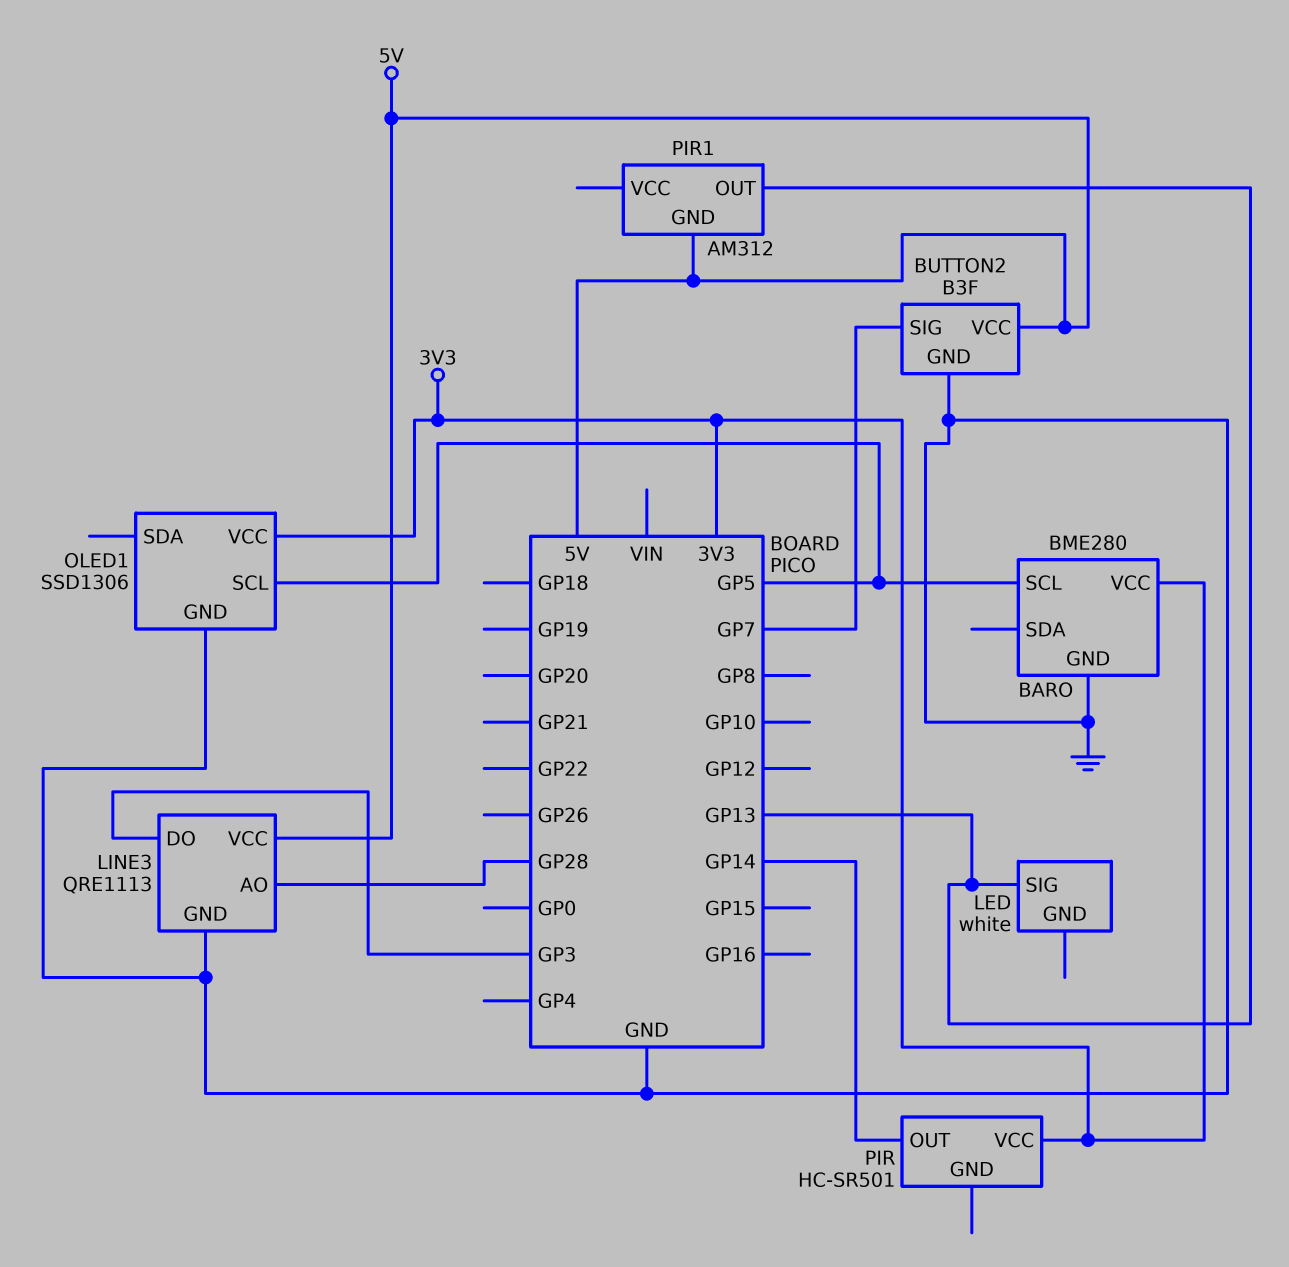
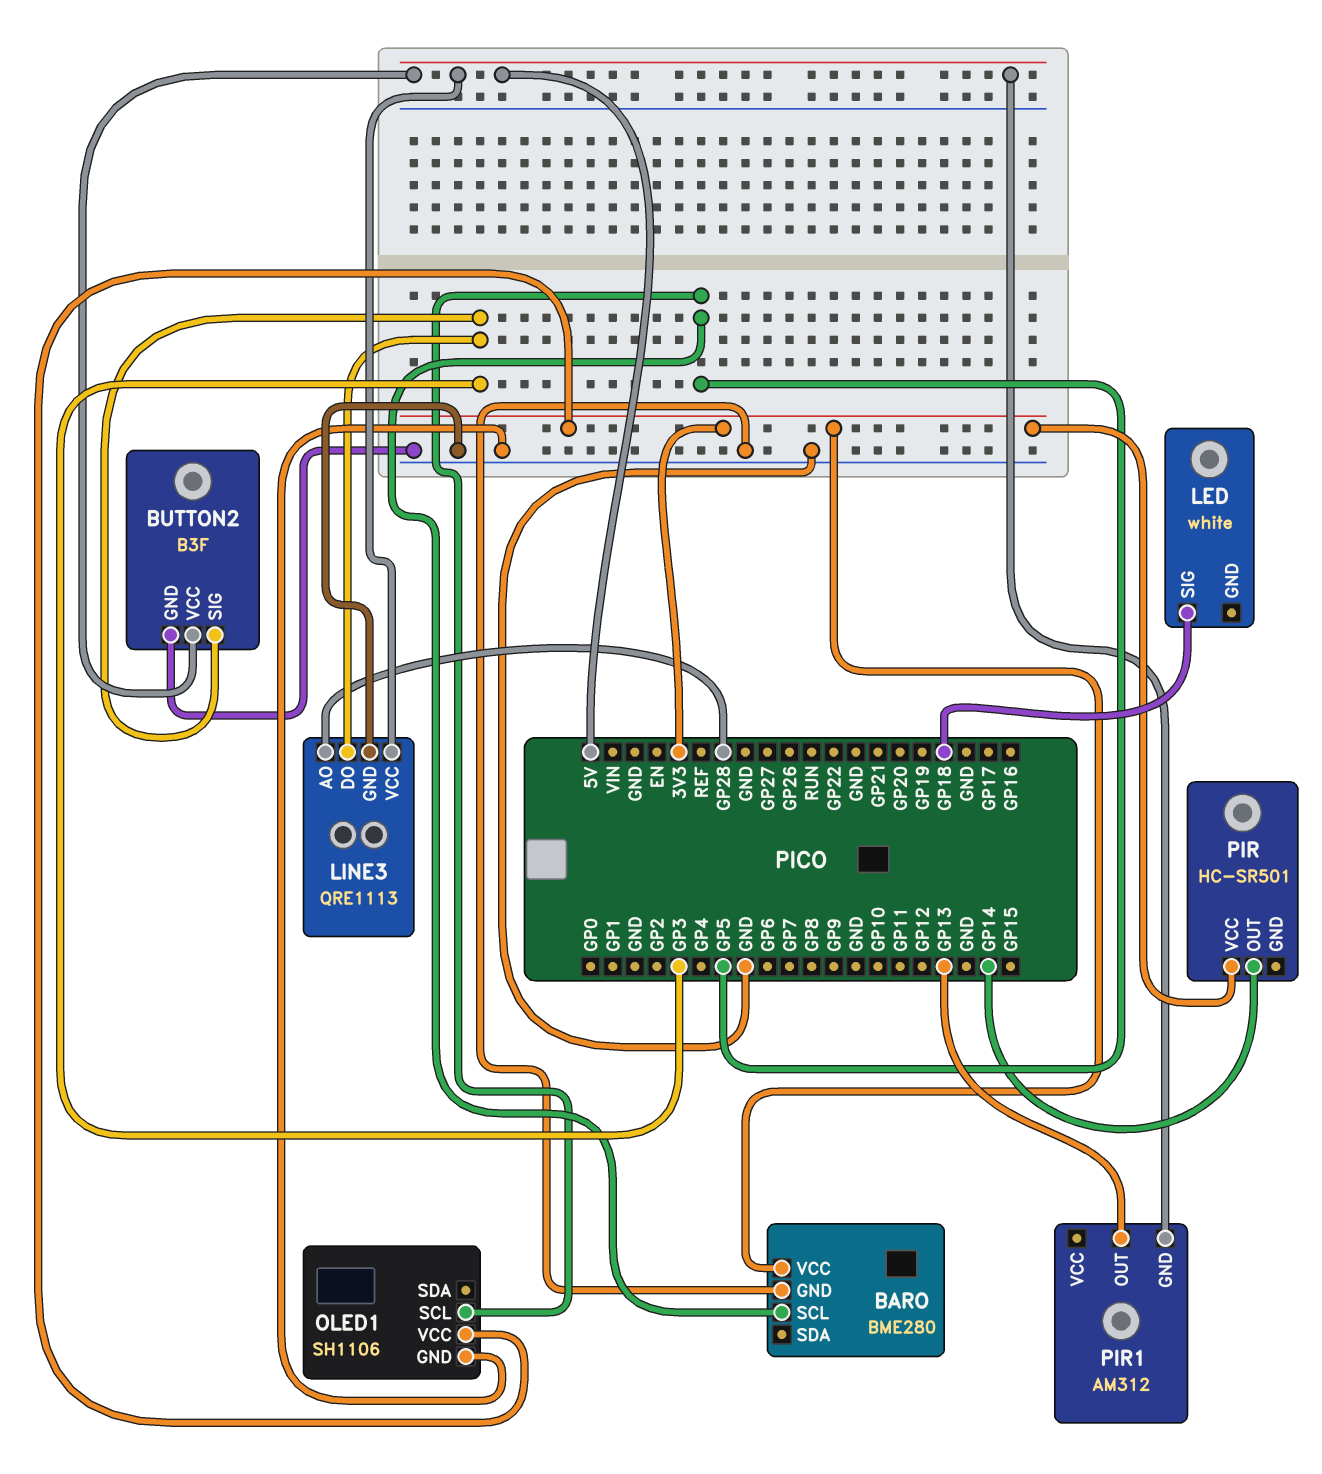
BUTTON2 pin SIG: GP7 -> GP3
LED pin SIG: GP13 -> GP18
OLED1: SSD1306 -> SH1106

